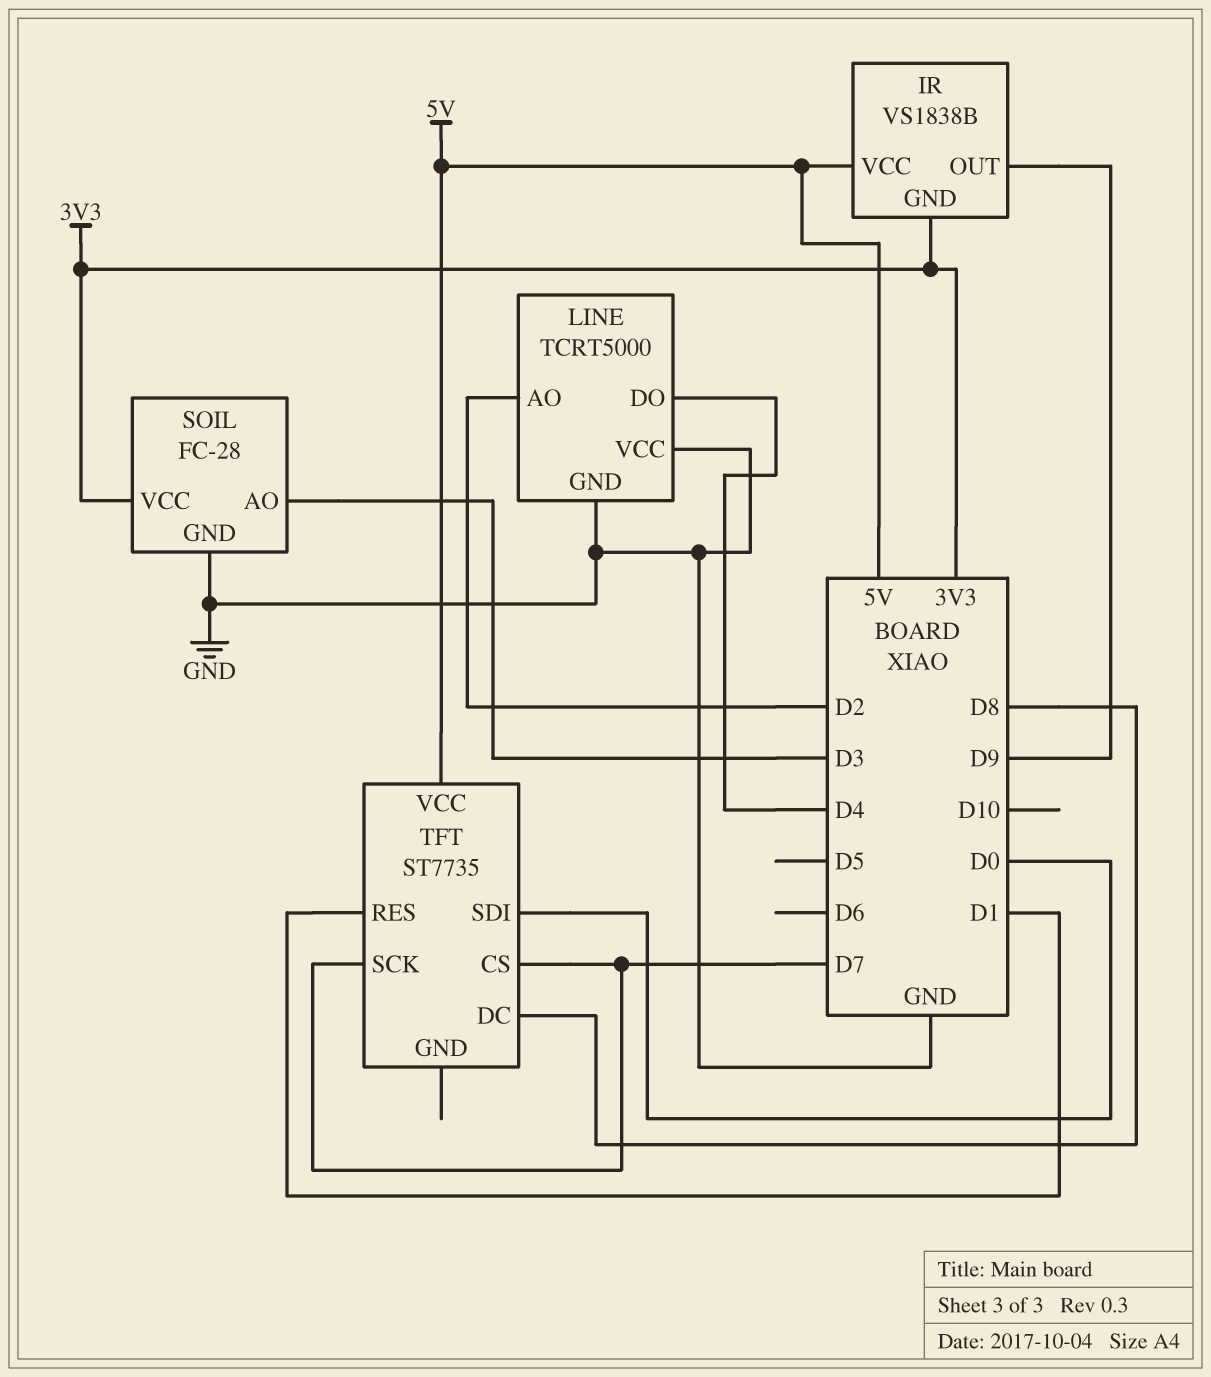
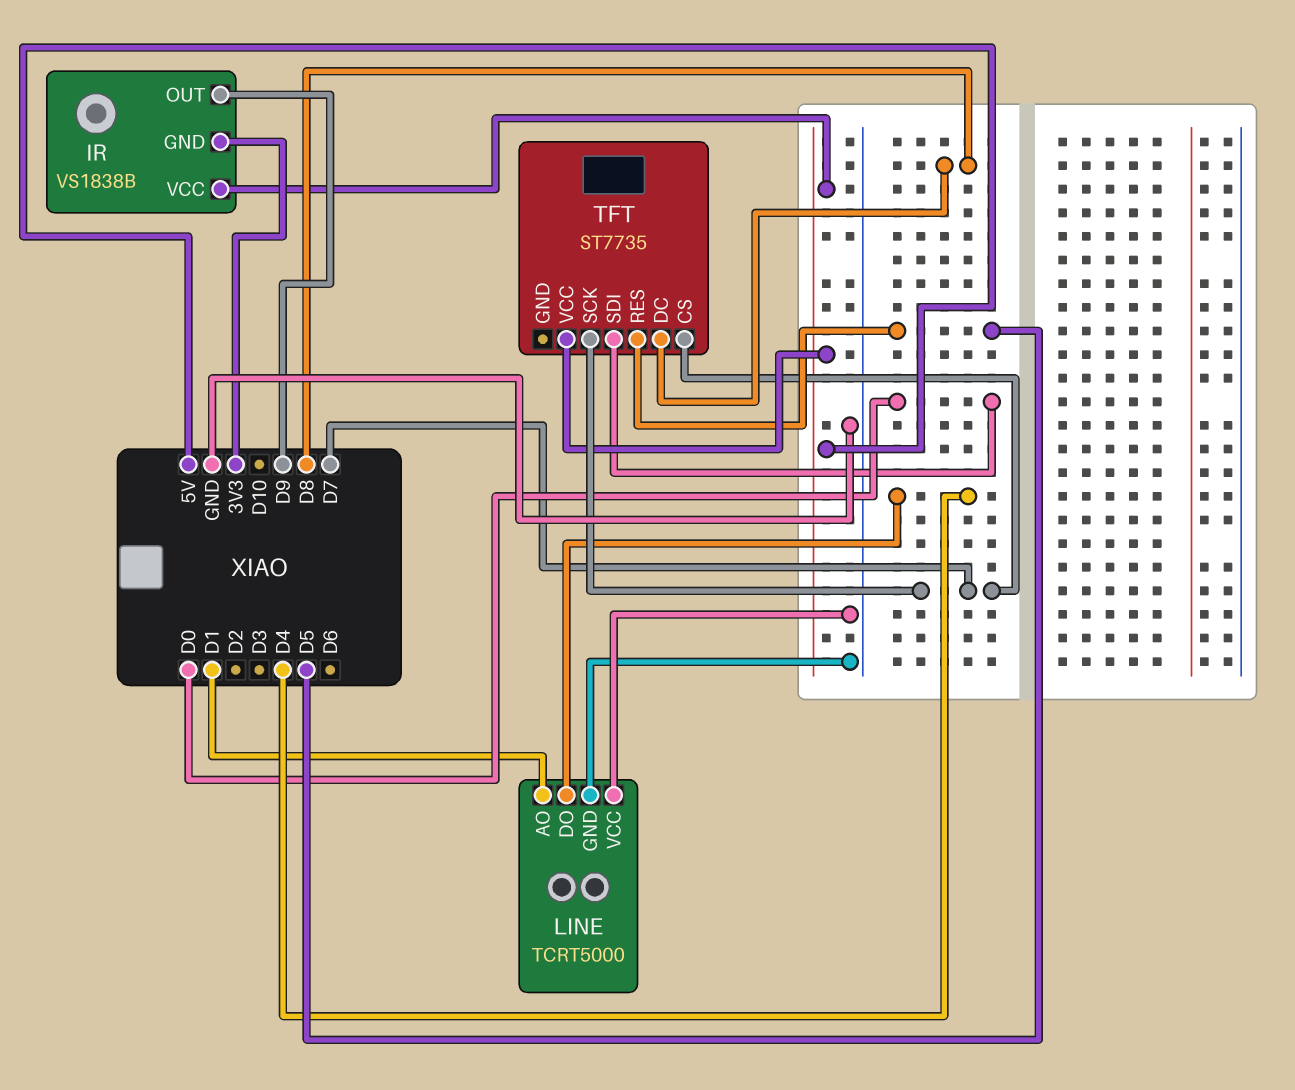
LINE pin AO: D2 -> D1
SOIL: FC-28 -> none
SOIL pin AO: D3 -> none
SOIL pin GND: GND -> none
SOIL pin VCC: 3V3 -> none
TFT pin RES: D1 -> D5

